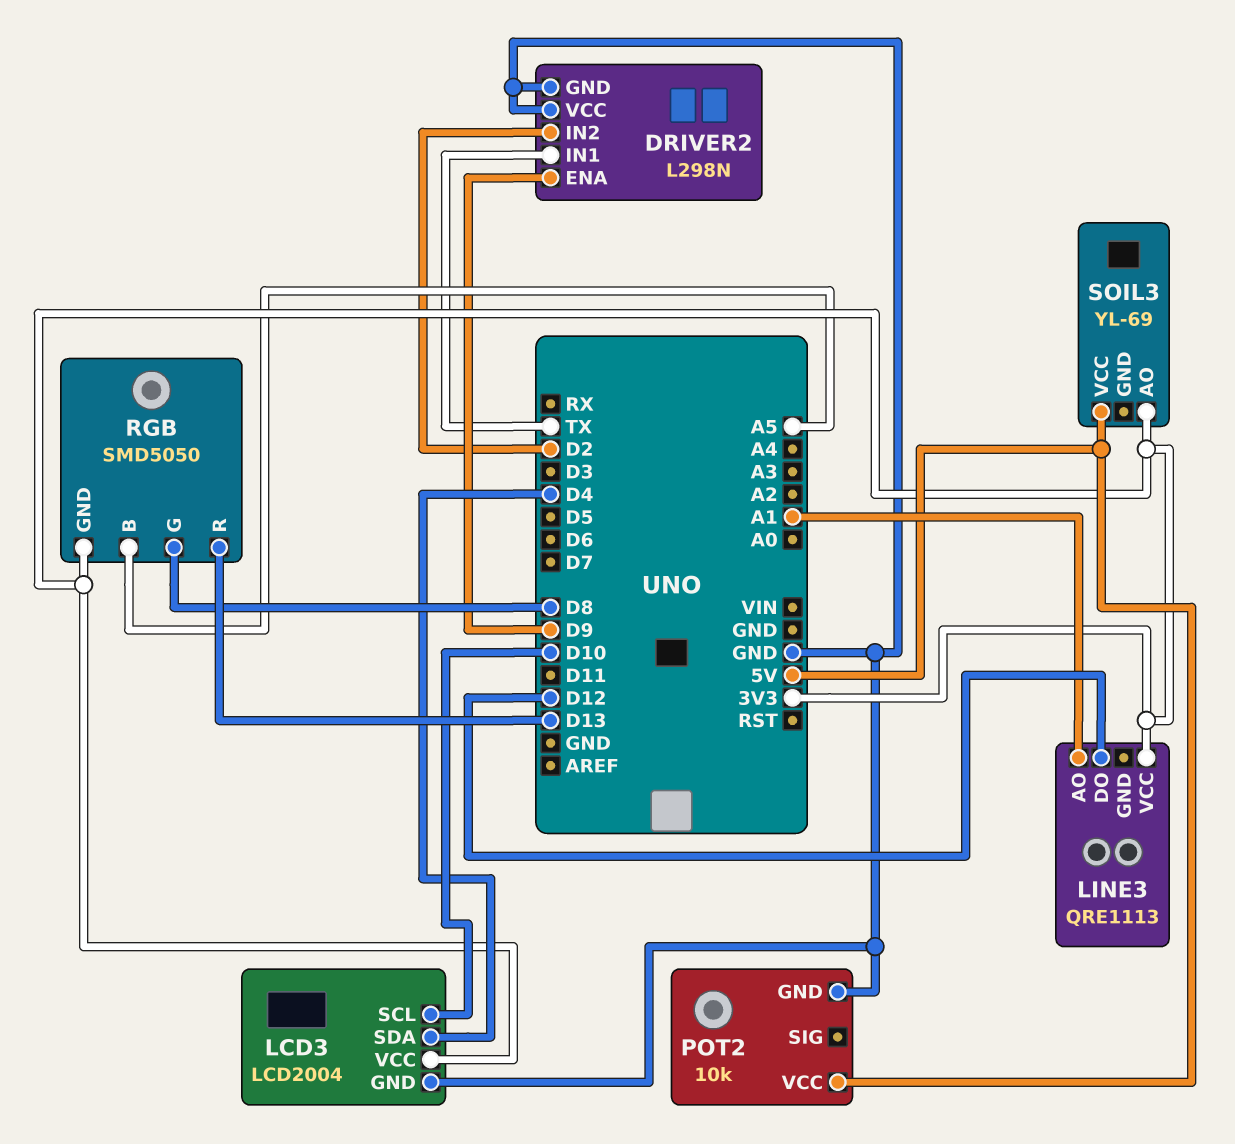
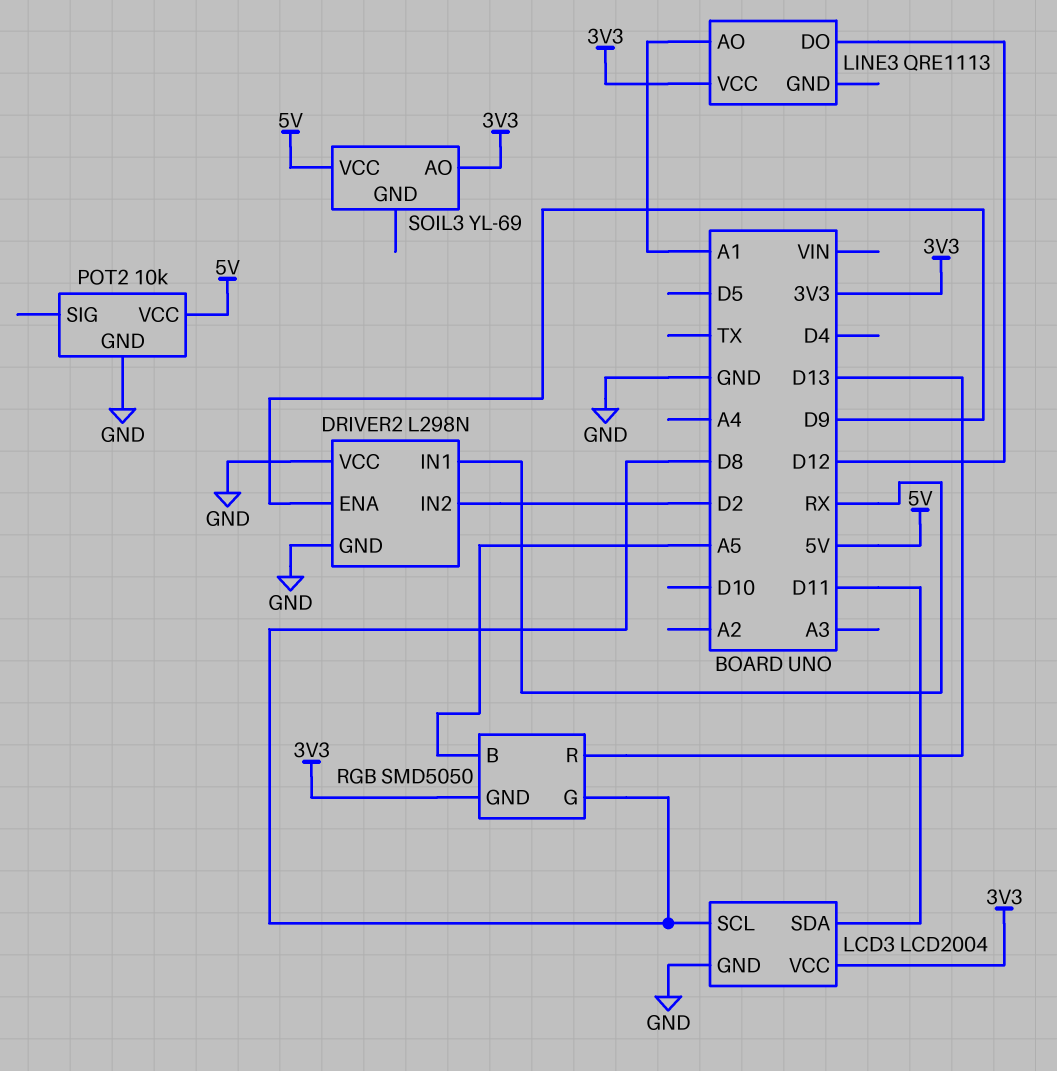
DRIVER2 pin IN1: TX -> RX
LCD3 pin SCL: D10 -> D8
LCD3 pin SDA: D4 -> D11

